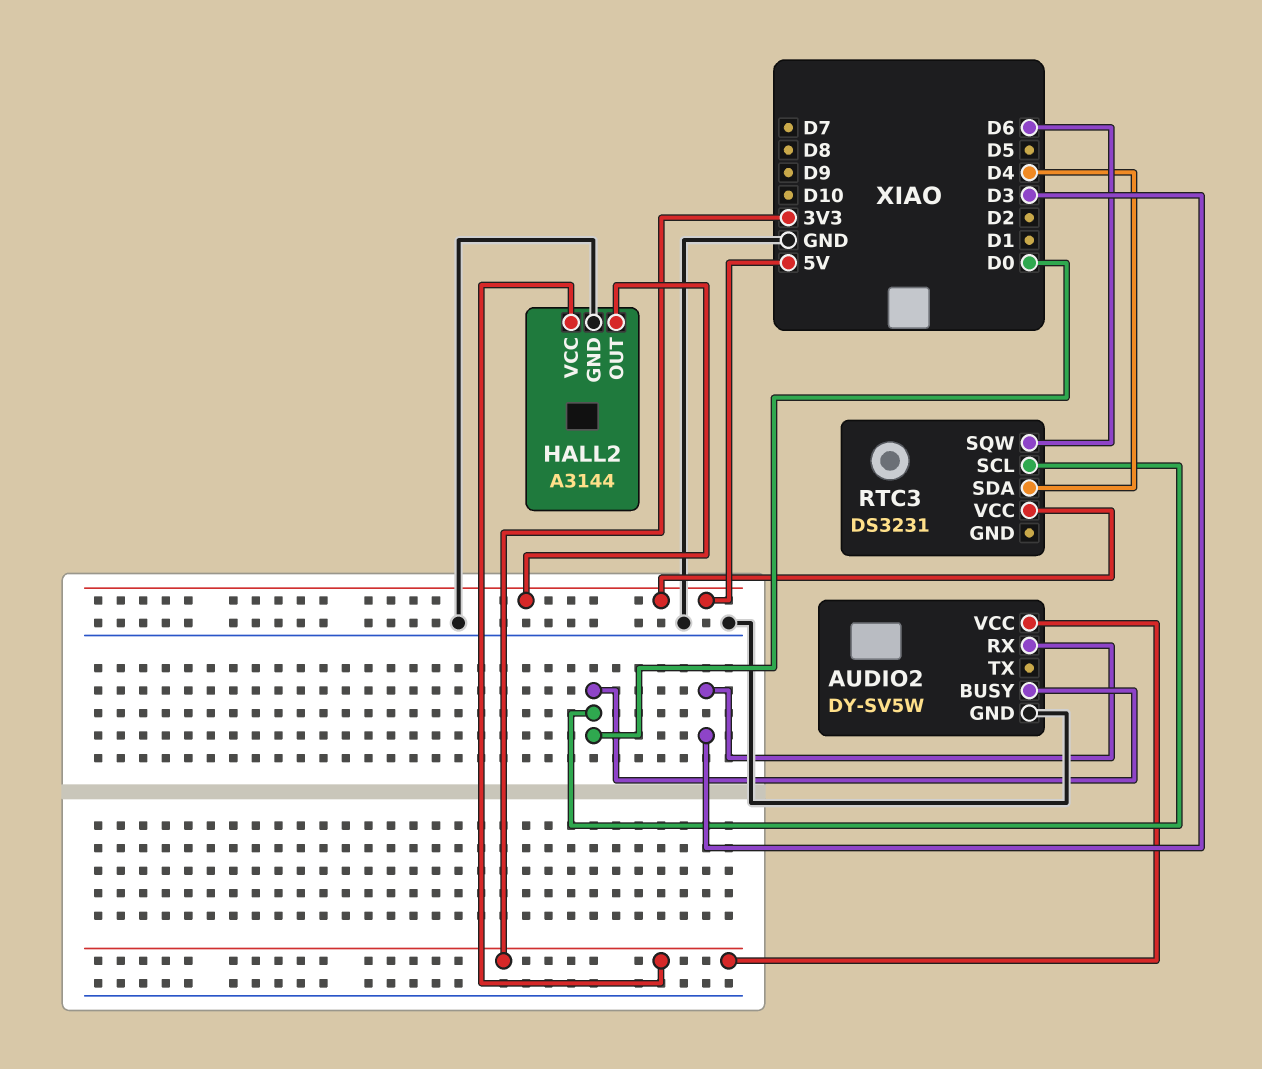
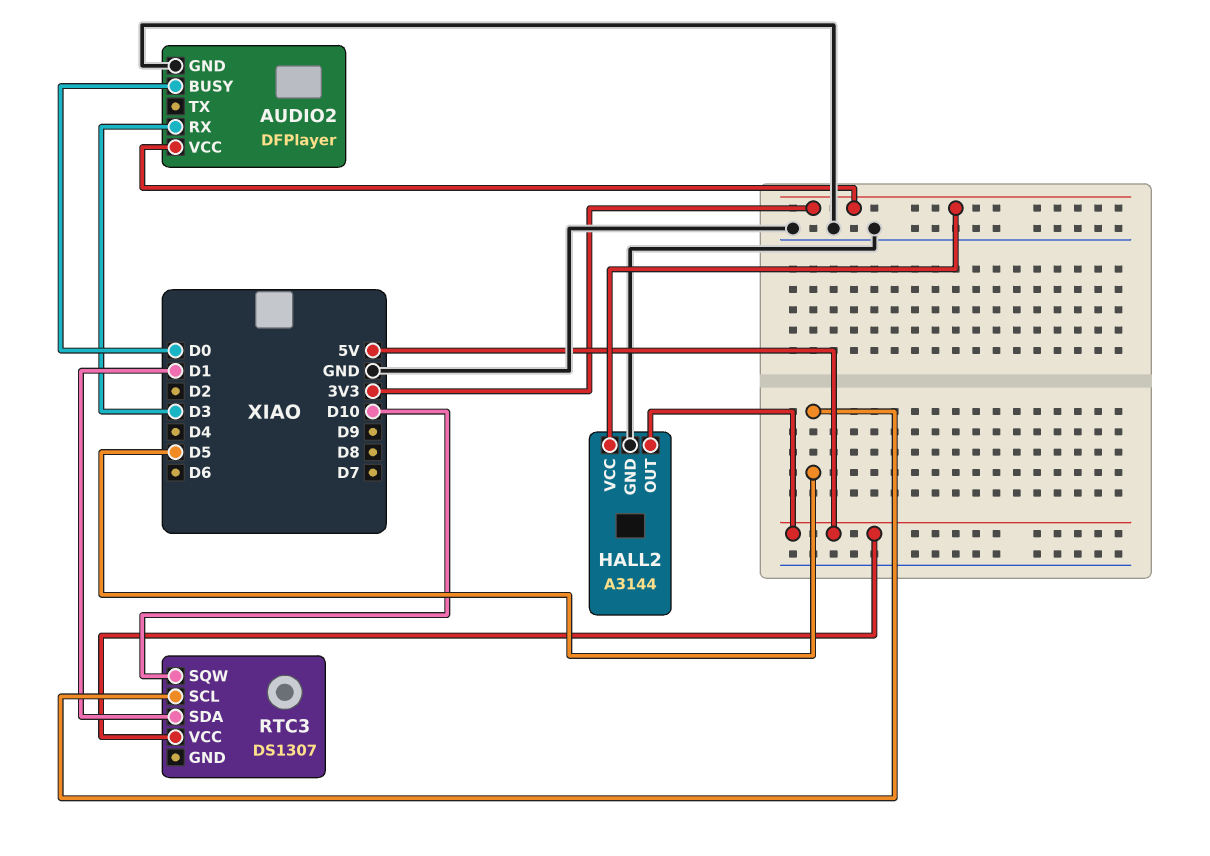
AUDIO2: DY-SV5W -> DFPlayer
RTC3: DS3231 -> DS1307
RTC3 pin SCL: D0 -> D5
RTC3 pin SDA: D4 -> D1
RTC3 pin SQW: D6 -> D10

